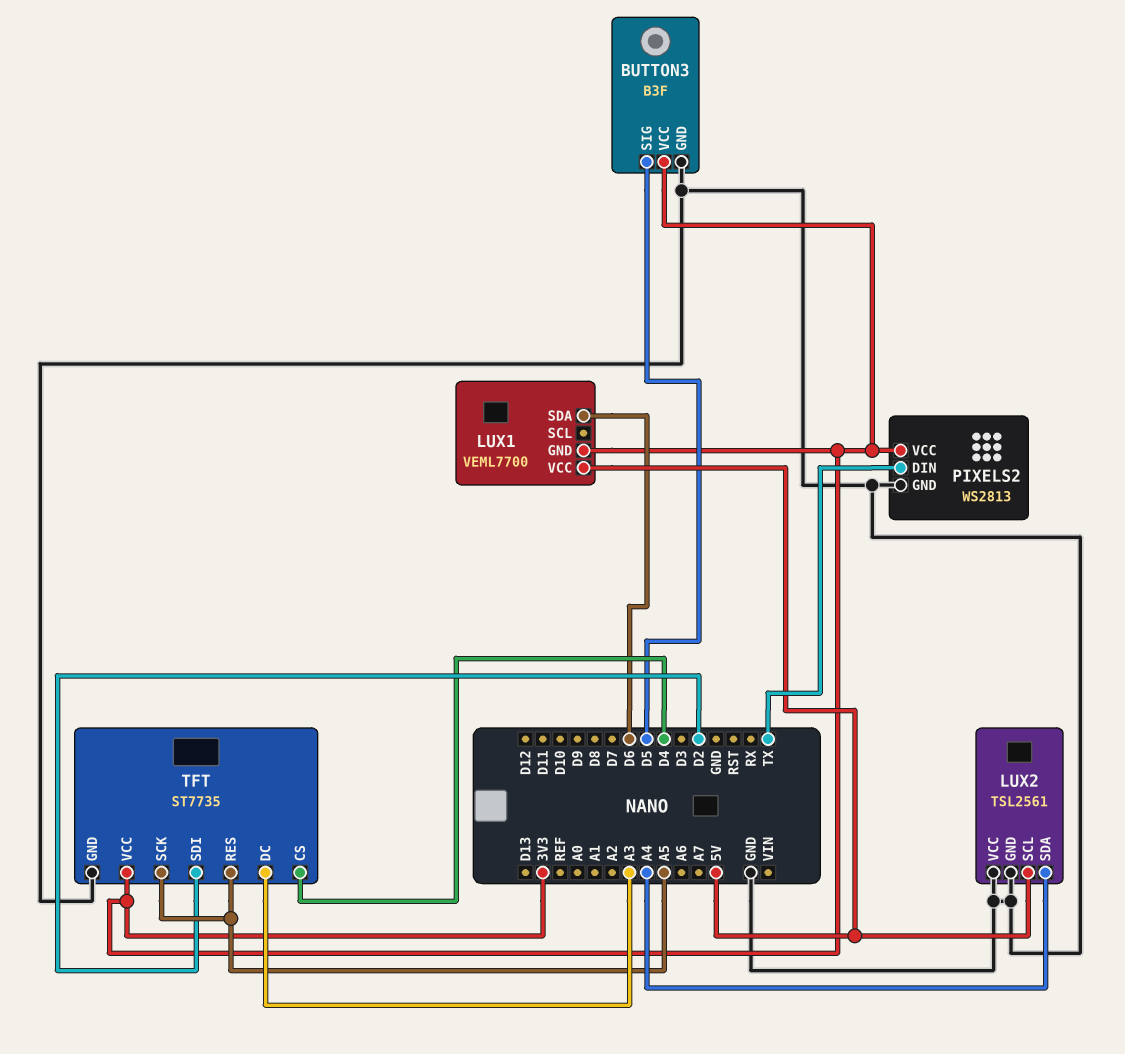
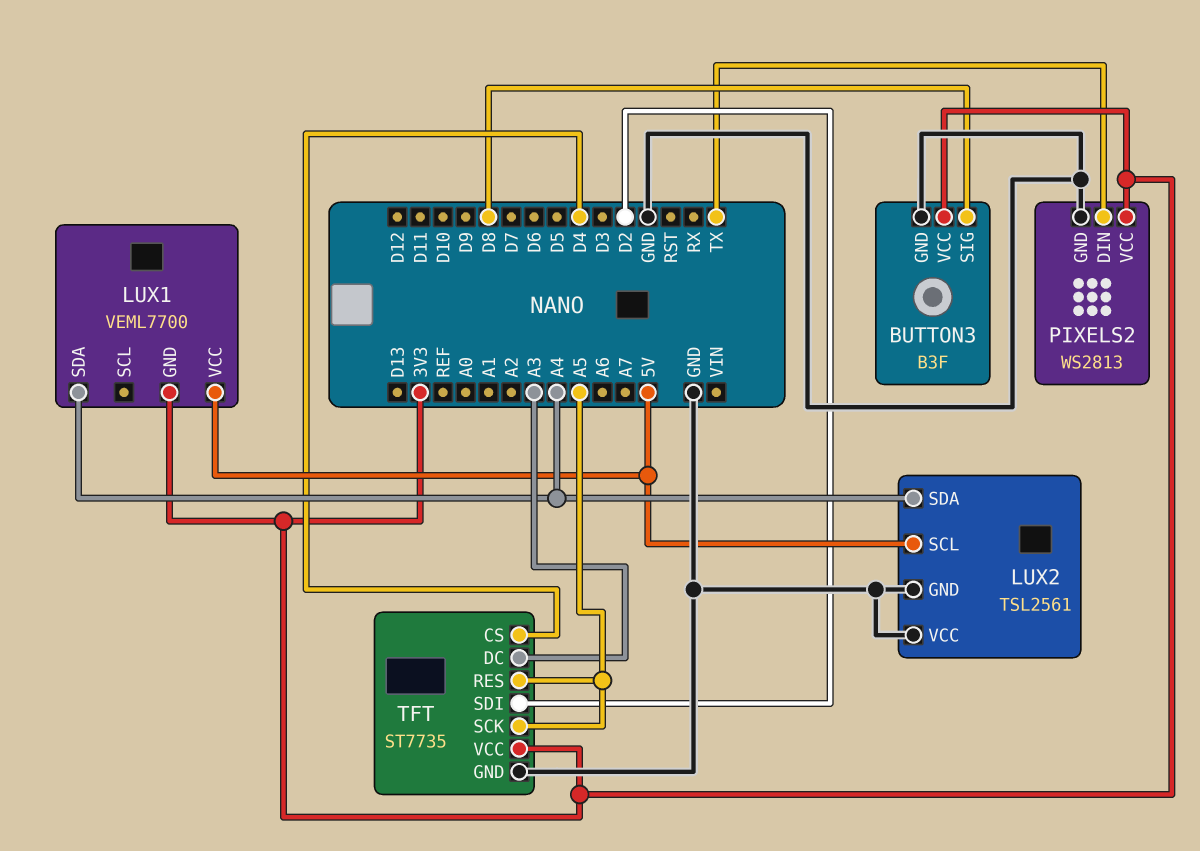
BUTTON3 pin SIG: D5 -> D8
LUX1 pin SDA: D6 -> A4

